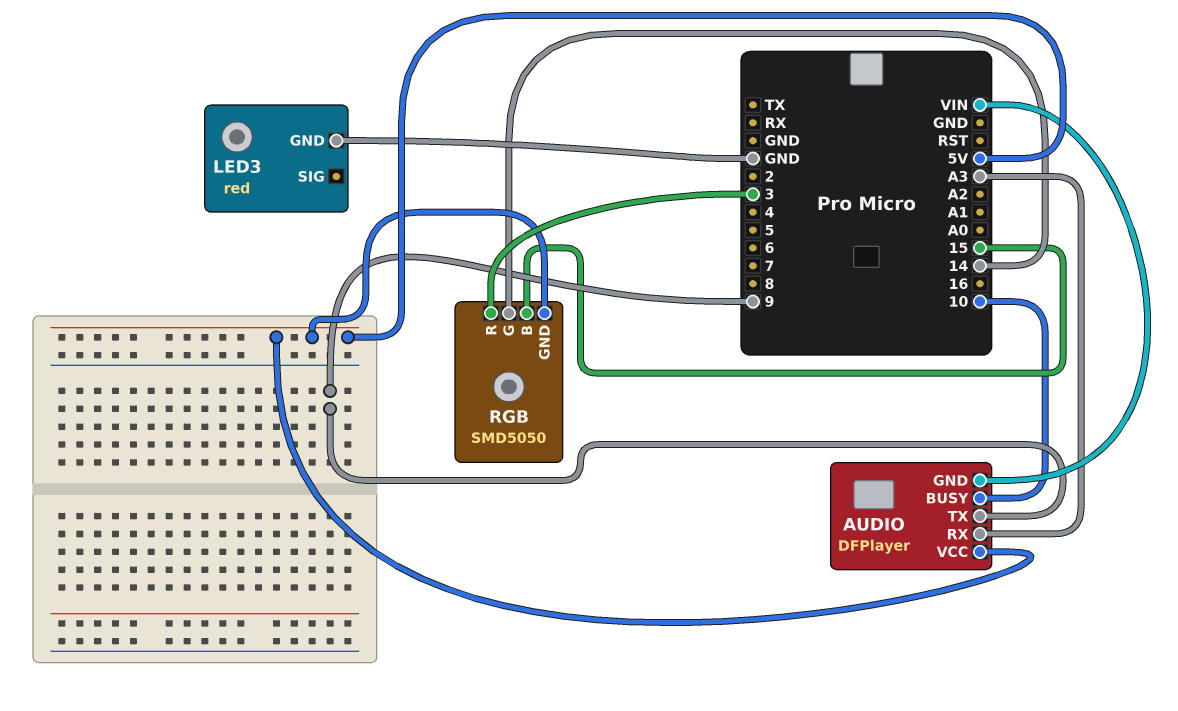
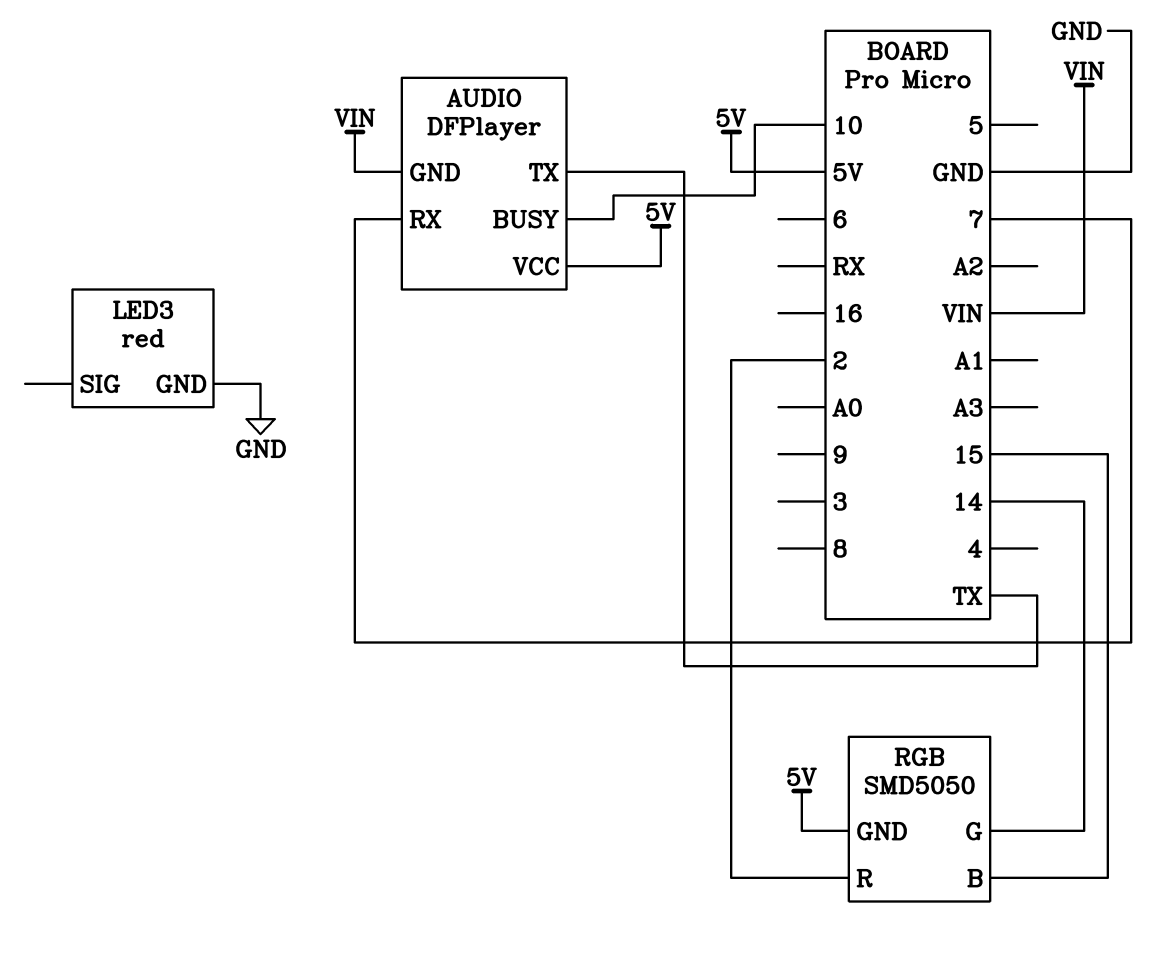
AUDIO pin RX: A3 -> 7
AUDIO pin TX: 9 -> TX
RGB pin R: 3 -> 2

